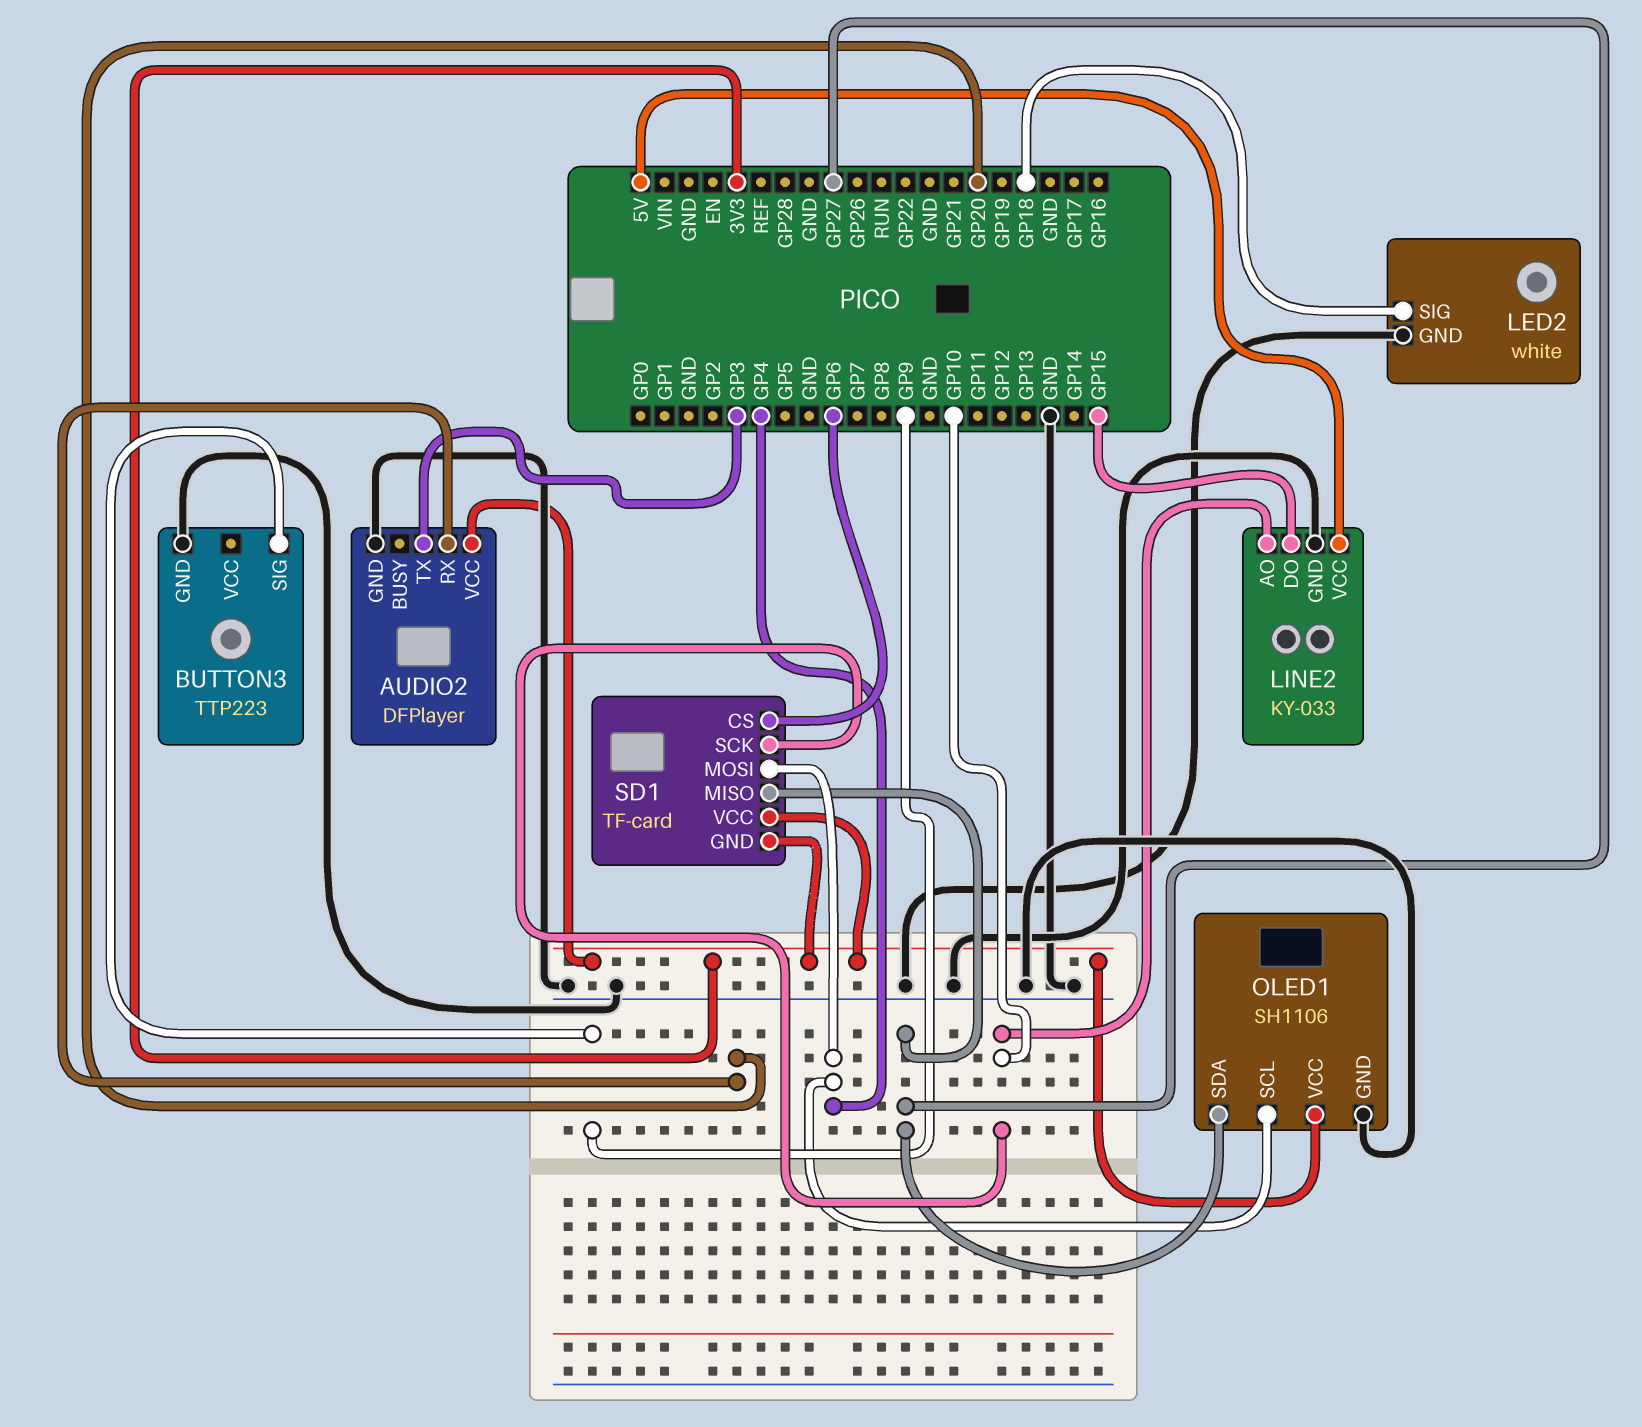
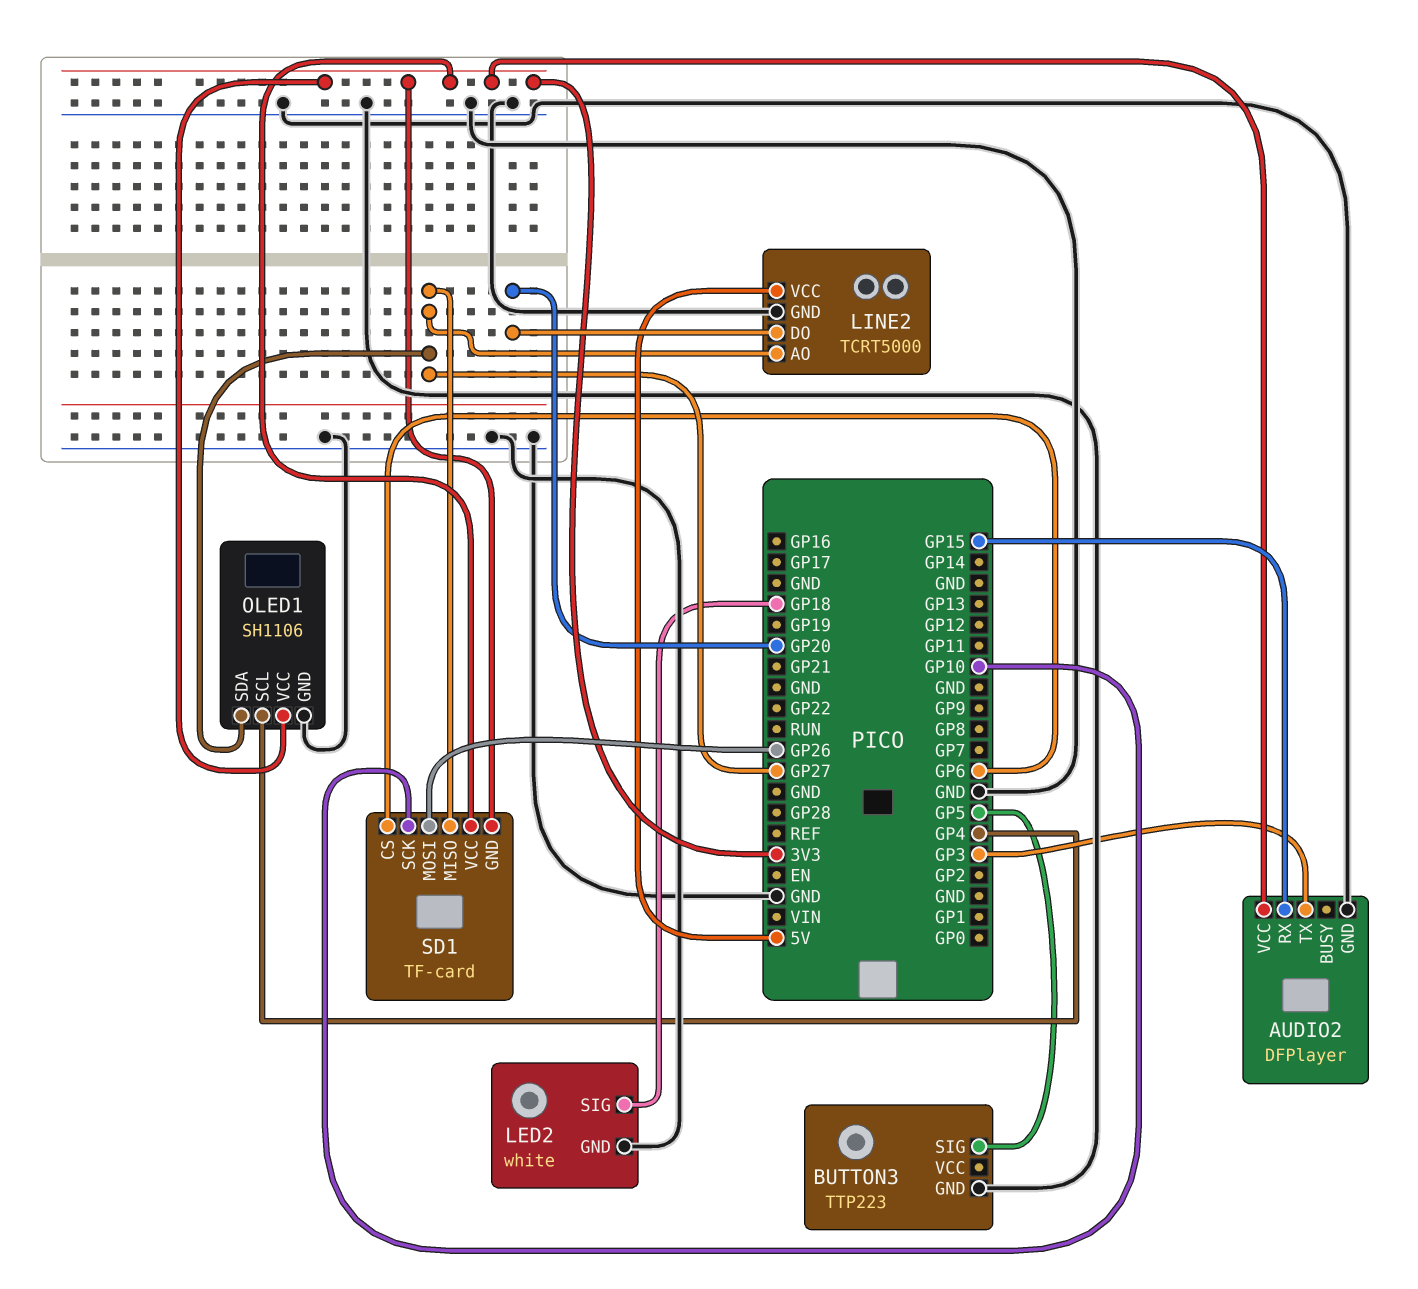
AUDIO2 pin RX: GP20 -> GP15
BUTTON3 pin SIG: GP9 -> GP5
LINE2: KY-033 -> TCRT5000
LINE2 pin AO: GP10 -> GP27
LINE2 pin DO: GP15 -> GP20
SD1 pin MOSI: GP4 -> GP26

